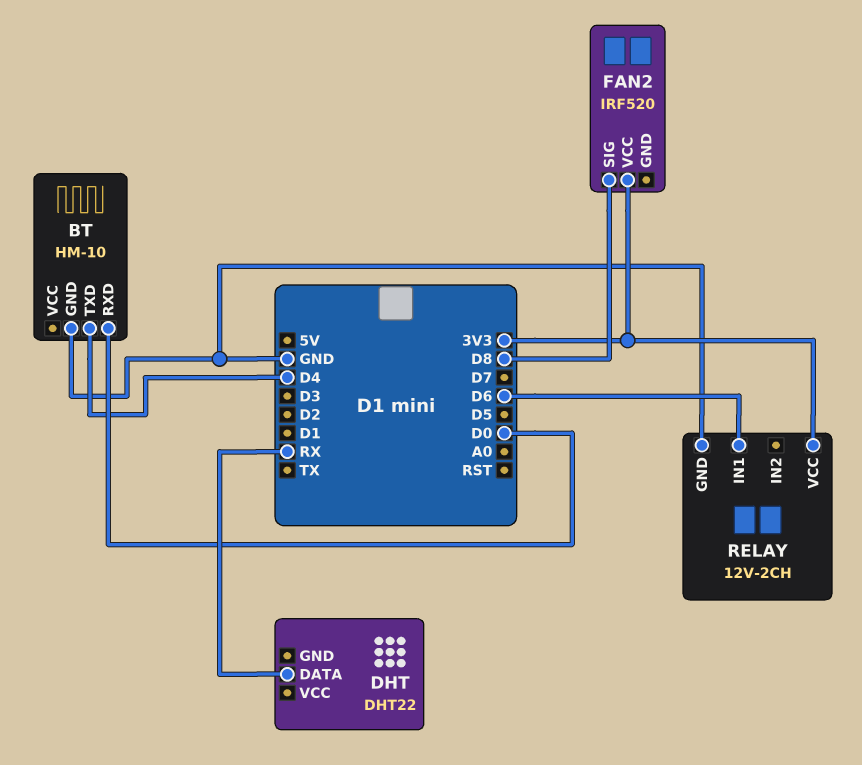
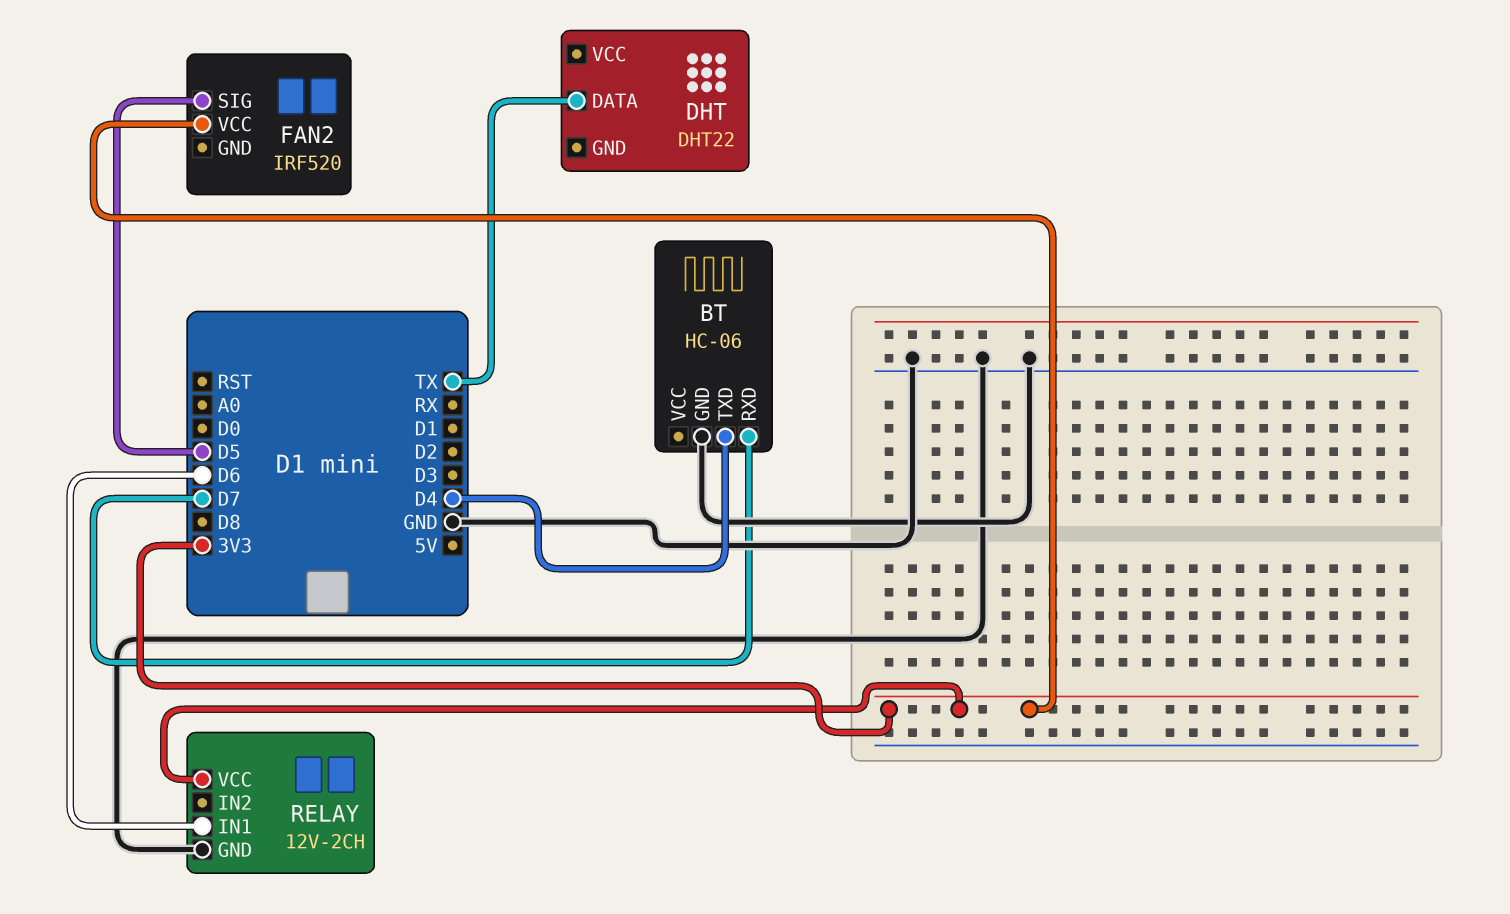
BT: HM-10 -> HC-06
BT pin RXD: D0 -> D7
DHT pin DATA: RX -> TX
FAN2 pin SIG: D8 -> D5

